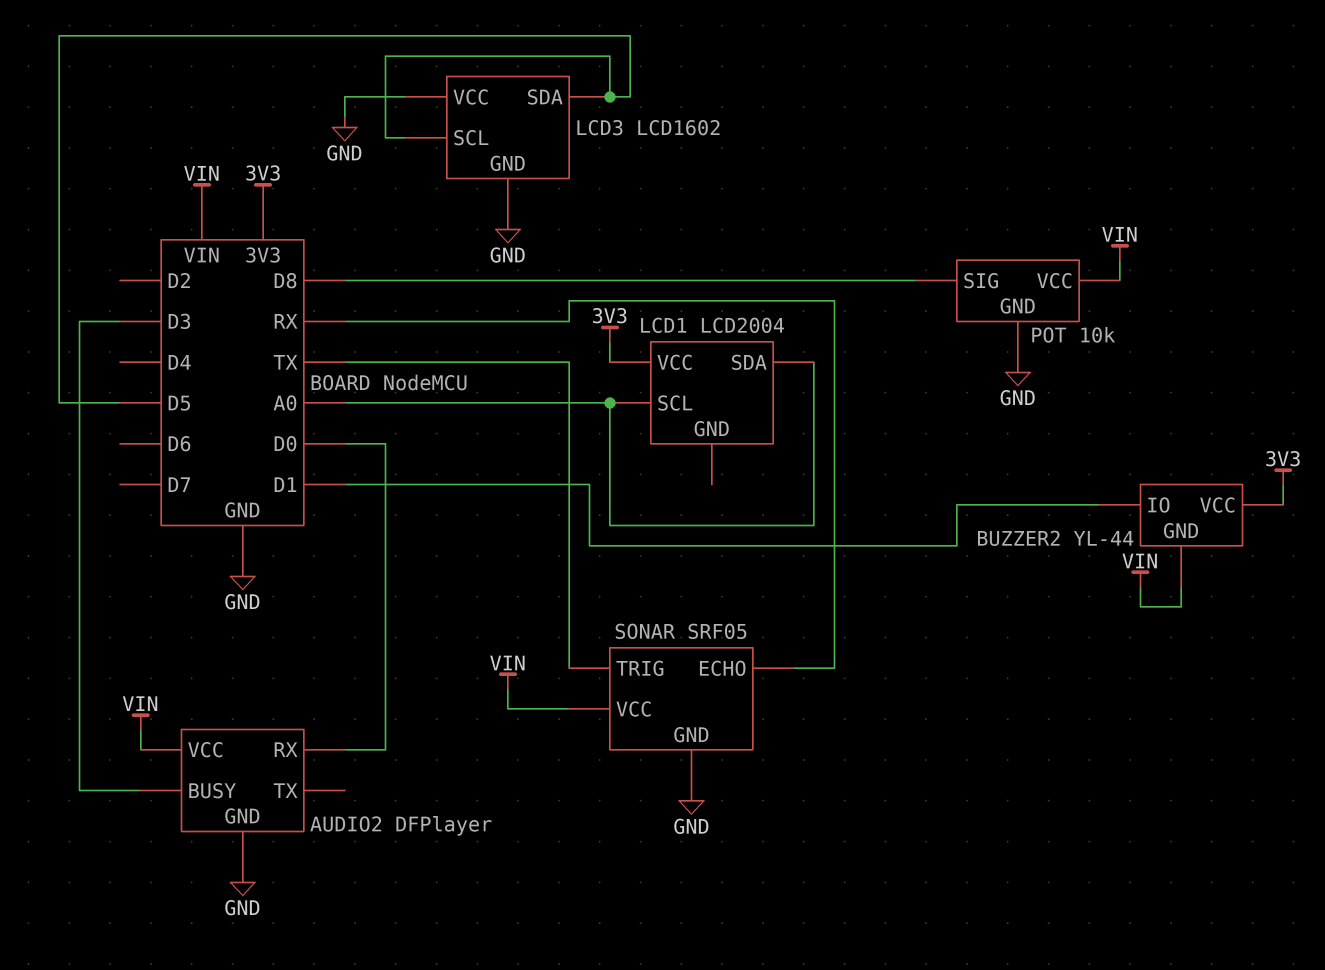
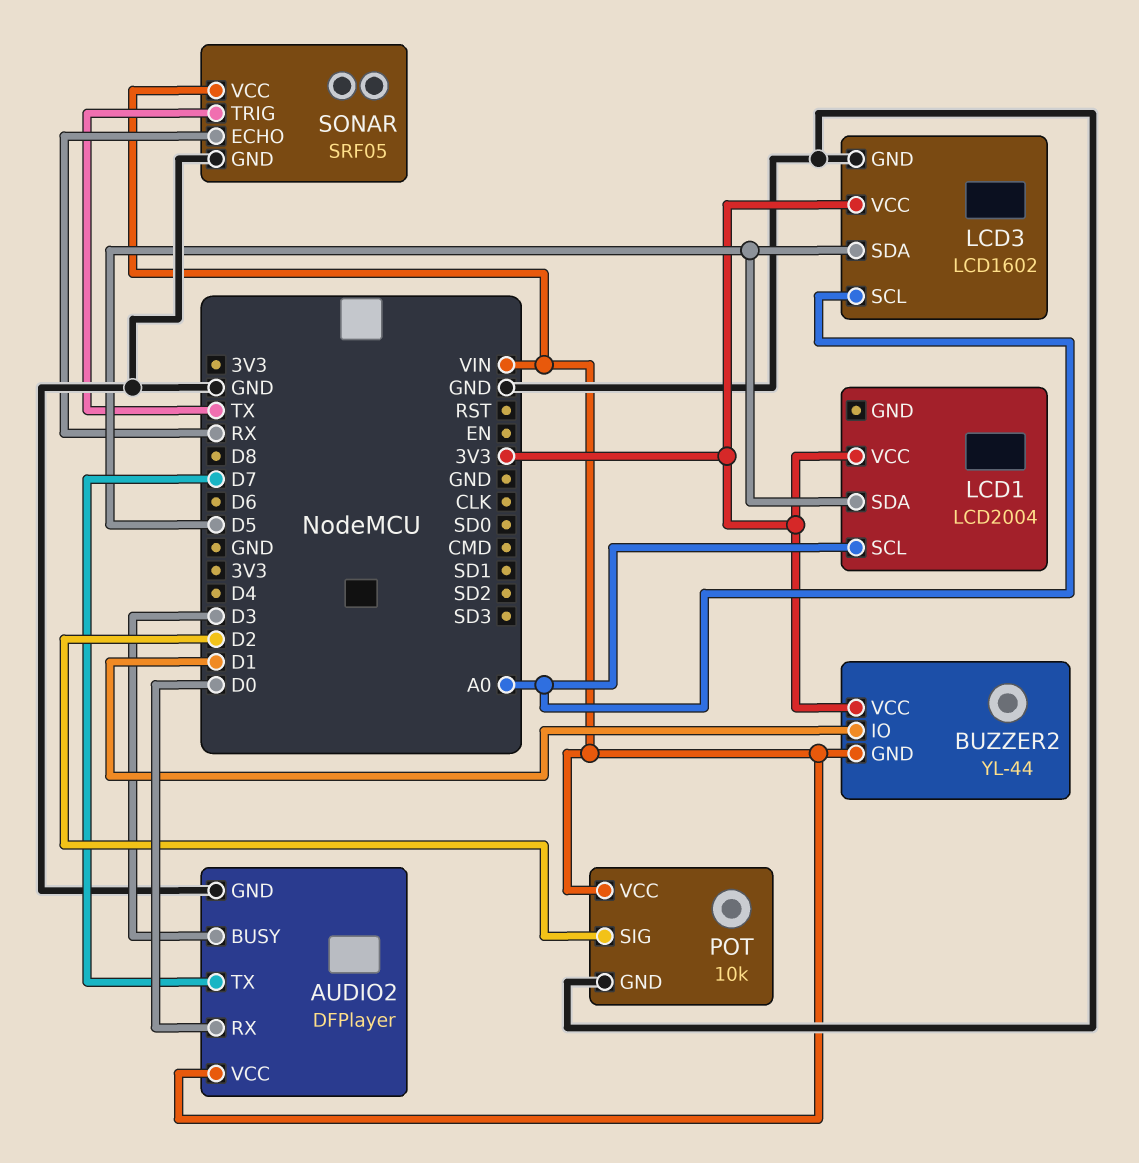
AUDIO2 pin TX: none -> D7
LCD1 pin SDA: A0 -> D5
LCD3 pin SCL: D5 -> A0
LCD3 pin VCC: GND -> 3V3
POT pin SIG: D8 -> D2

